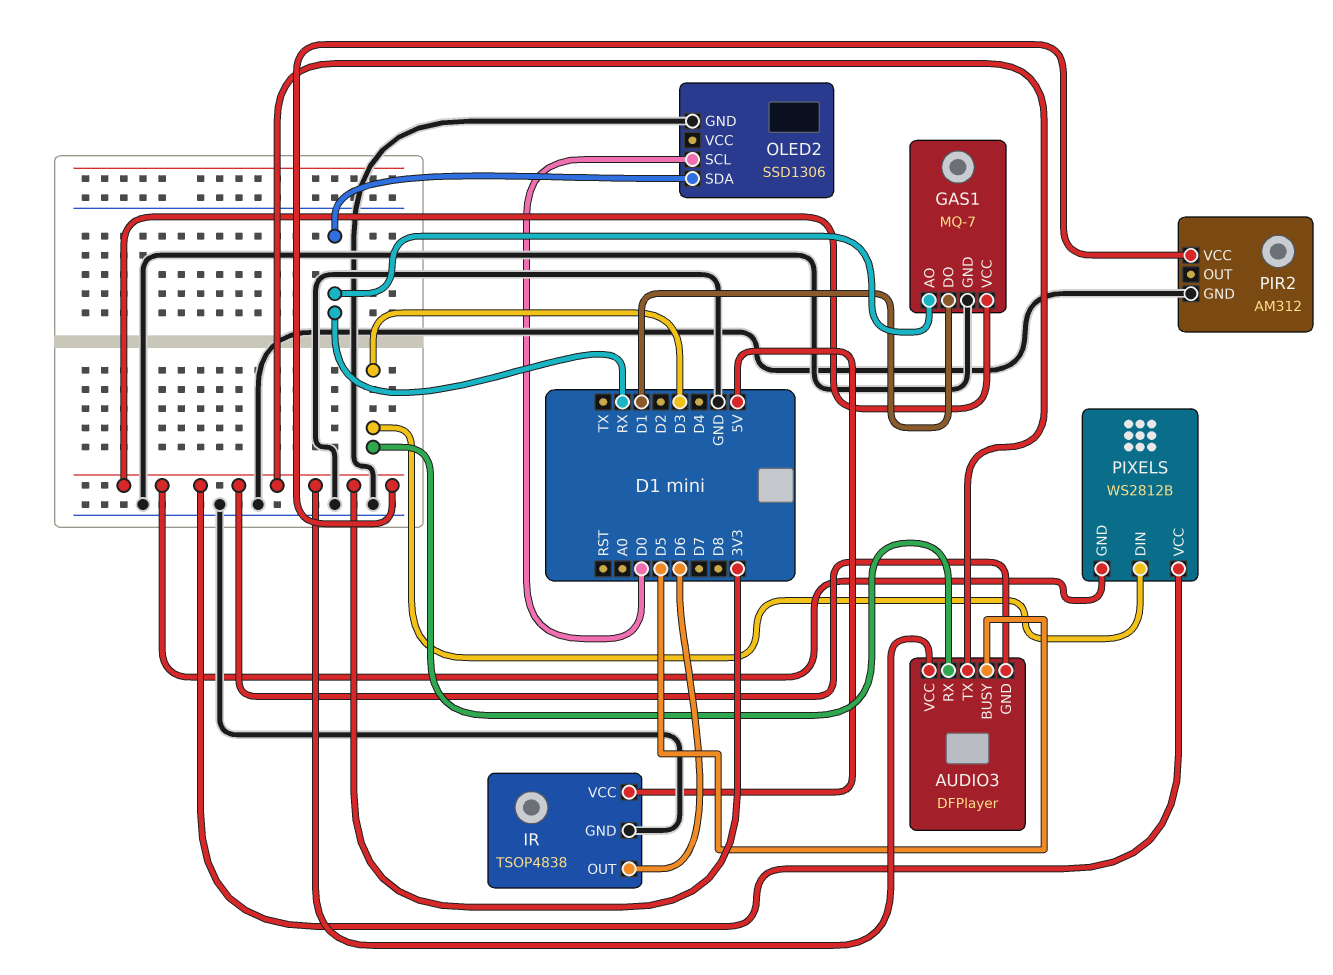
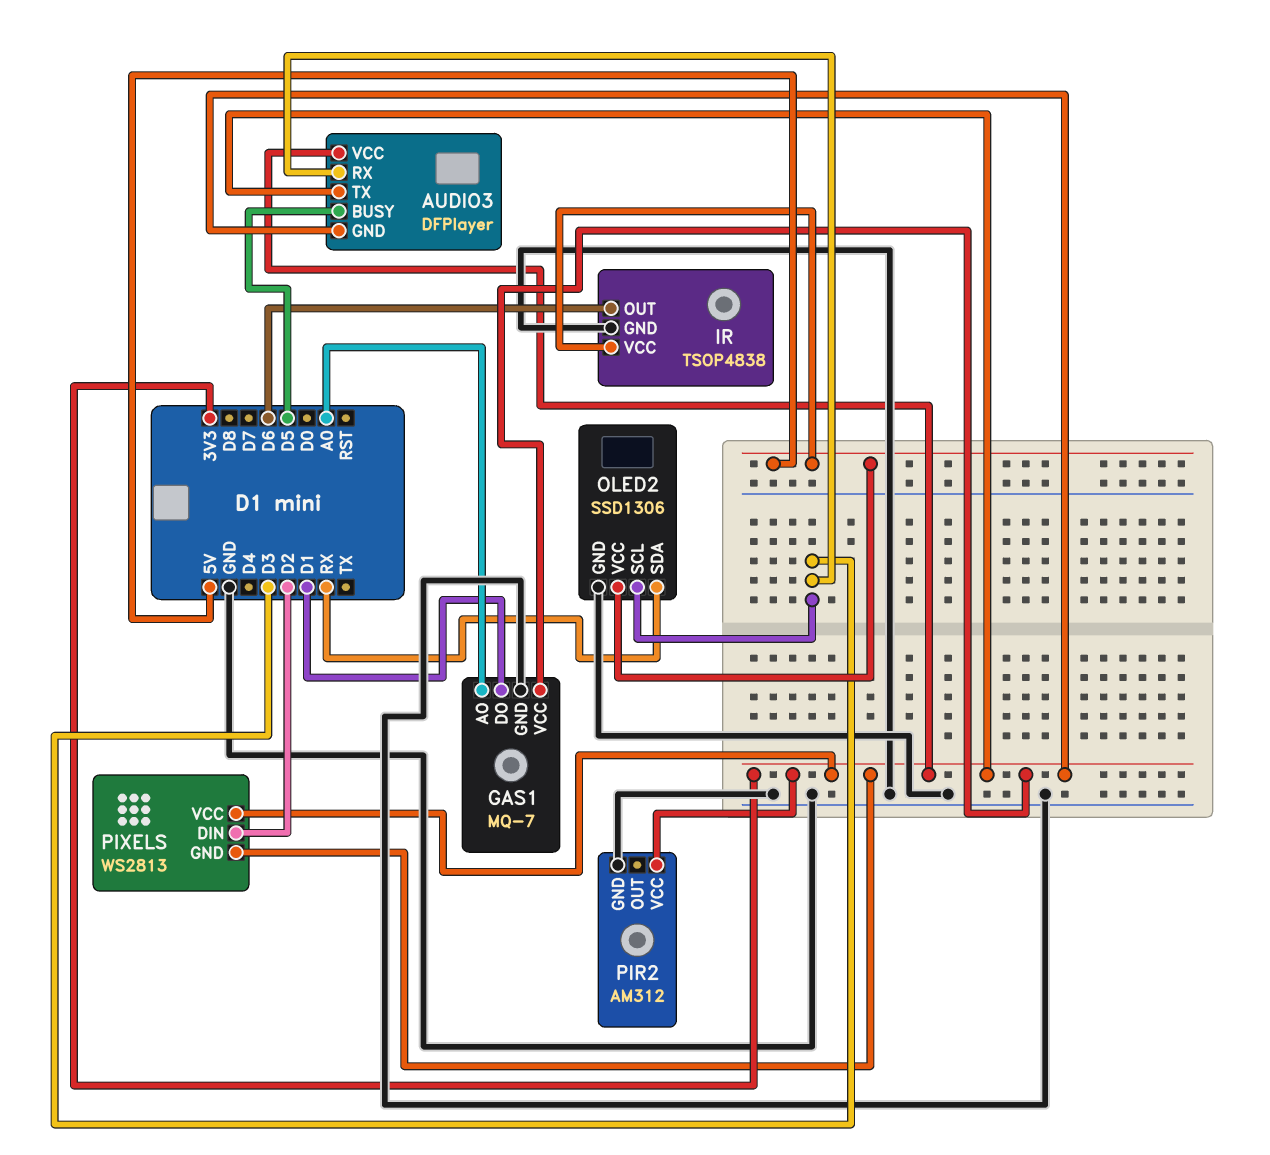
GAS1 pin AO: RX -> A0
OLED2 pin SCL: D0 -> D3
OLED2 pin VCC: none -> 5V
PIXELS: WS2812B -> WS2813
PIXELS pin DIN: D3 -> D2

